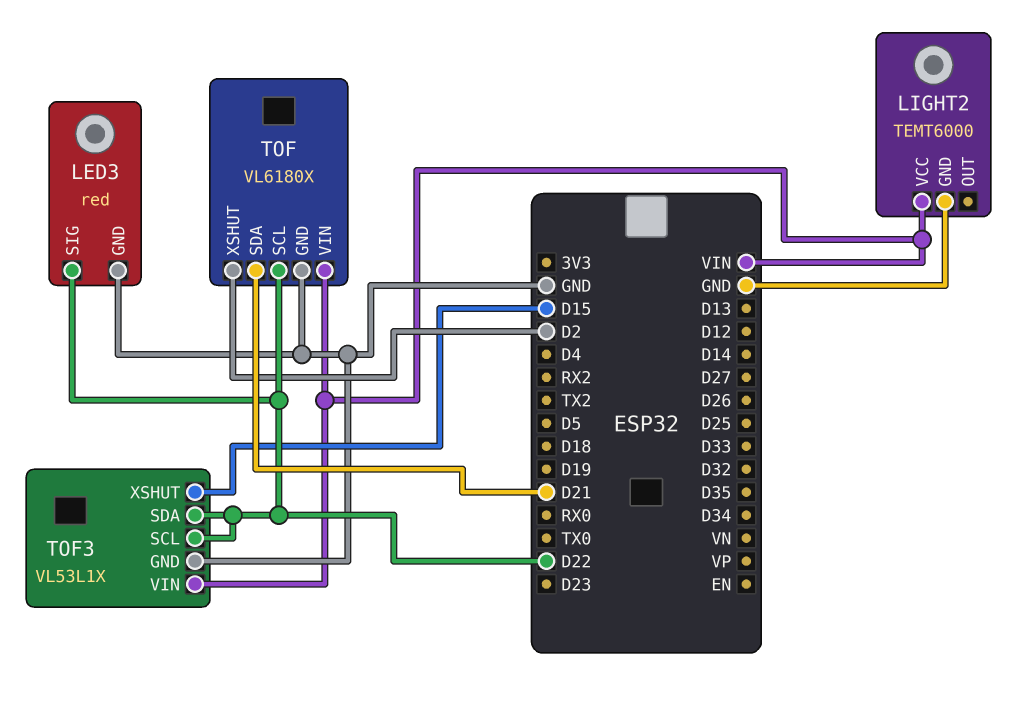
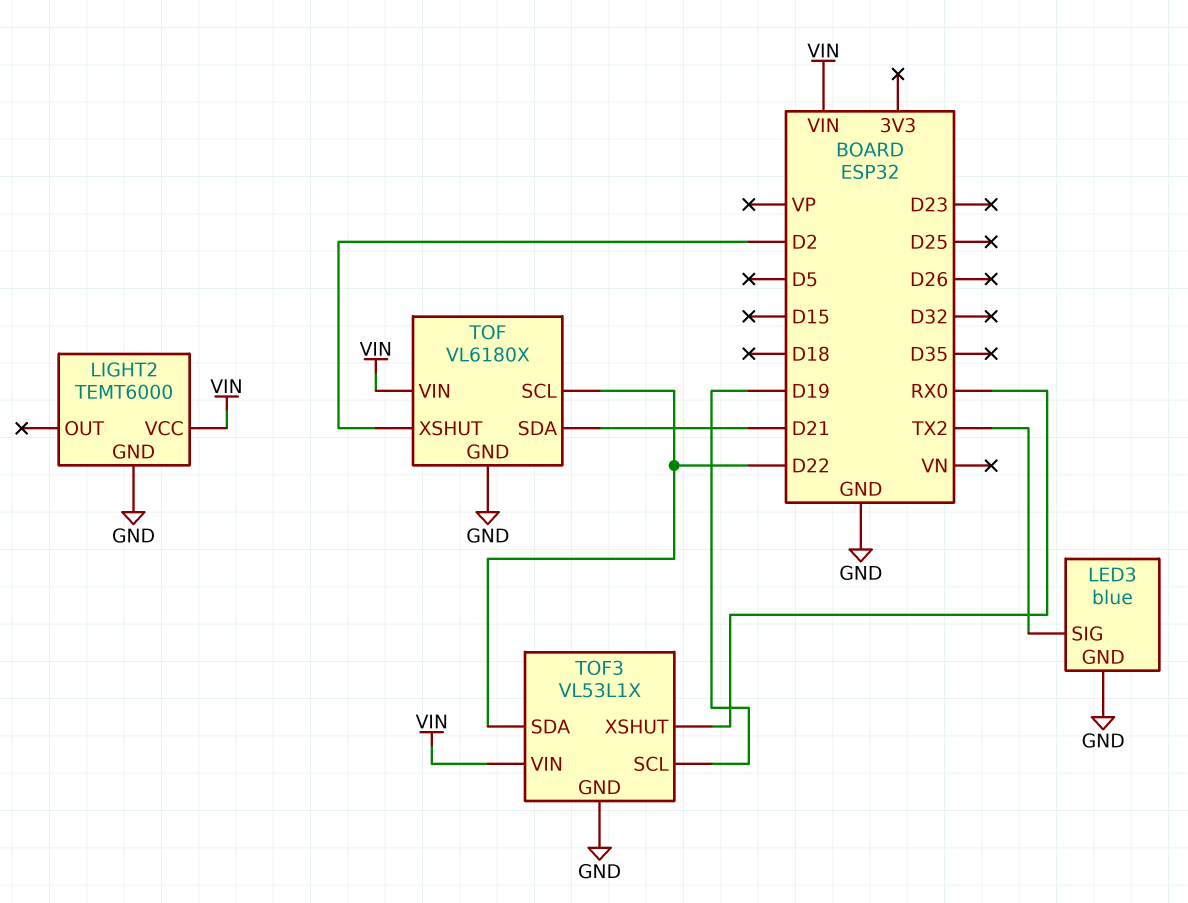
LED3: red -> blue
LED3 pin SIG: D22 -> TX2
TOF3 pin SCL: D22 -> D19
TOF3 pin XSHUT: D15 -> RX0

